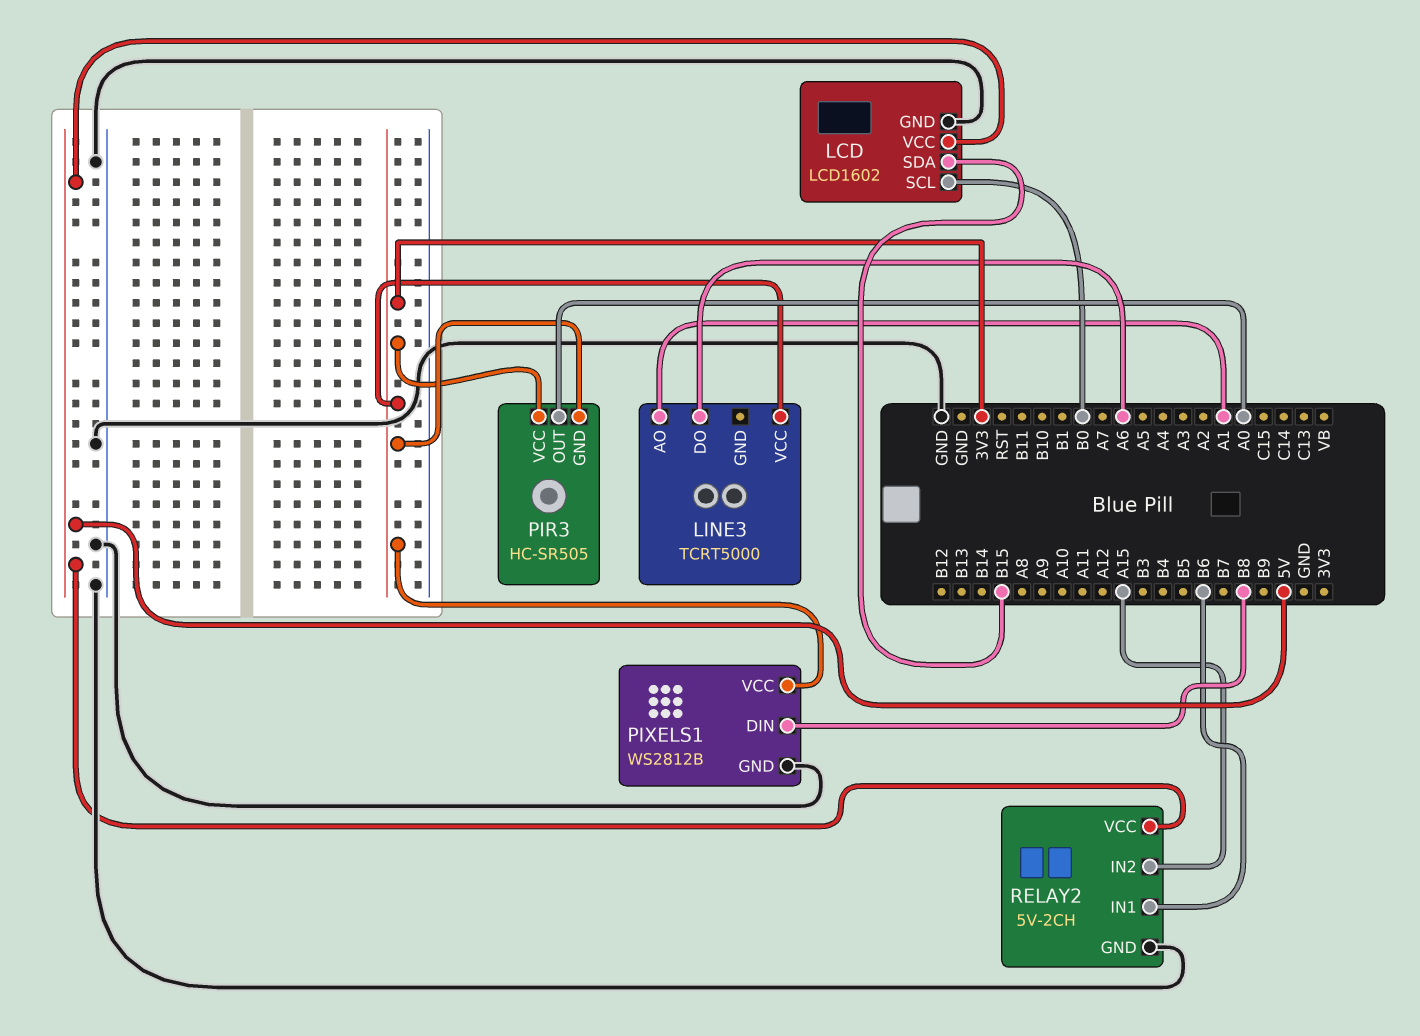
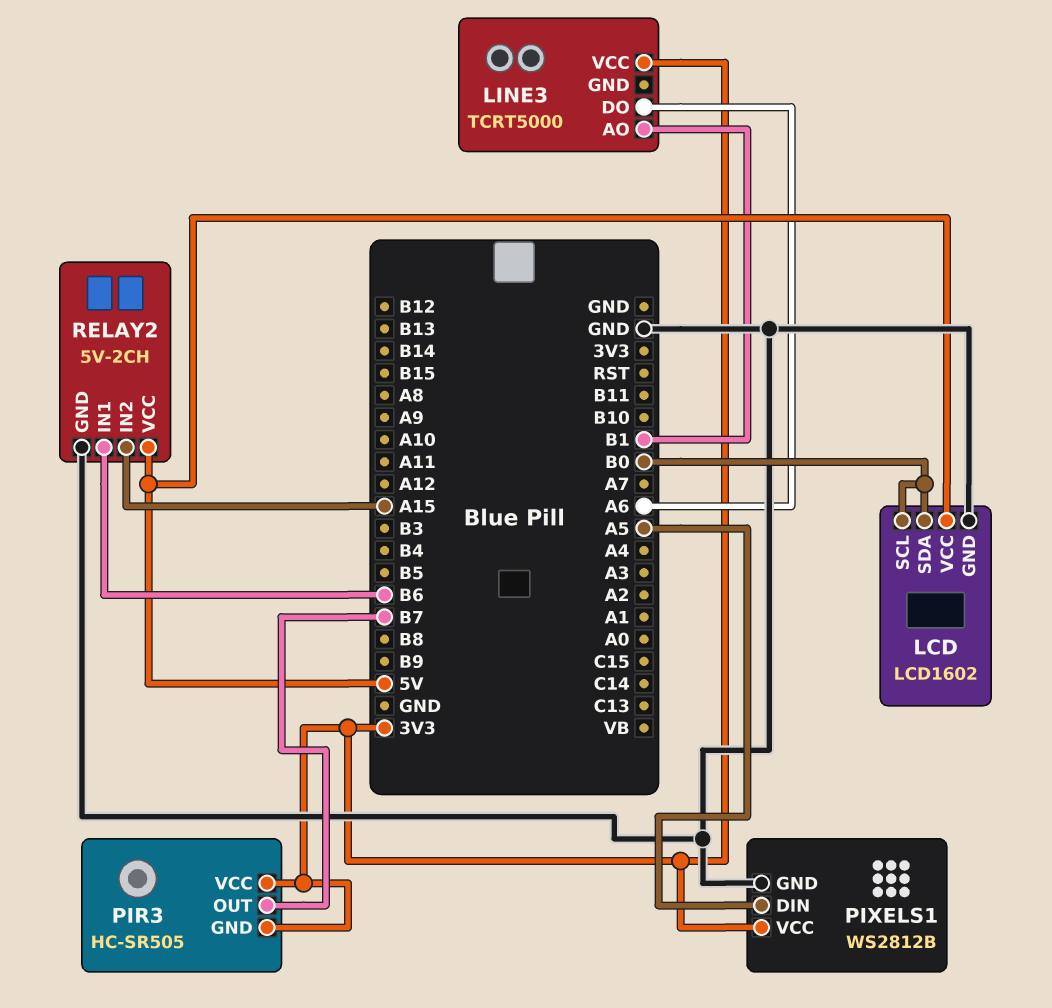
LCD pin SDA: B15 -> B0
LINE3 pin AO: A1 -> B1
PIR3 pin OUT: A0 -> B7
PIXELS1 pin DIN: B8 -> A5

